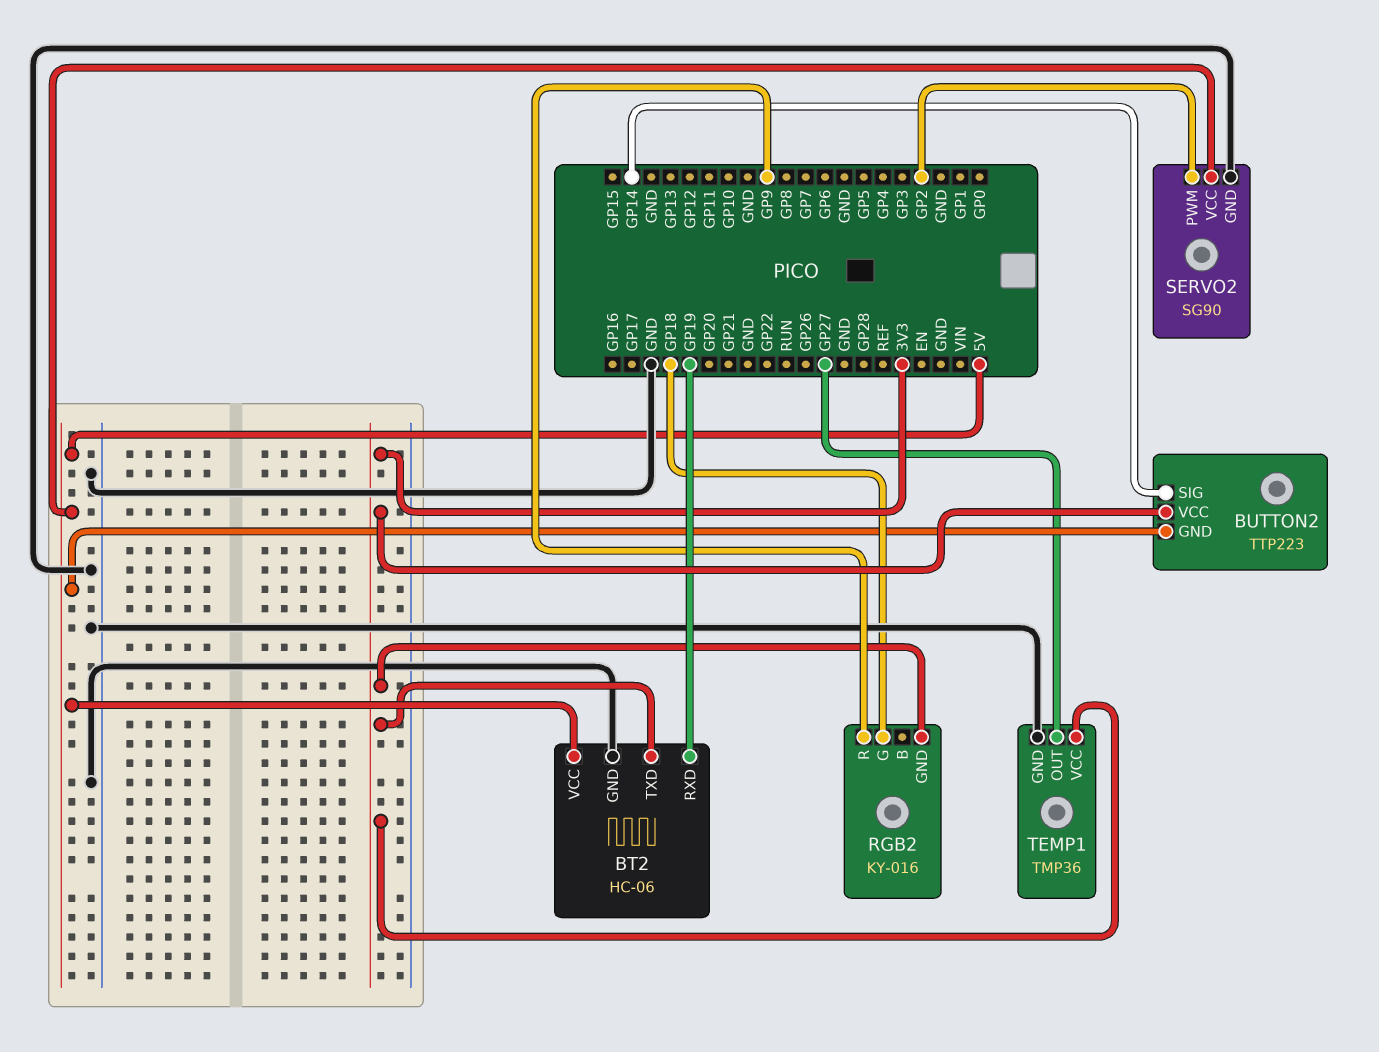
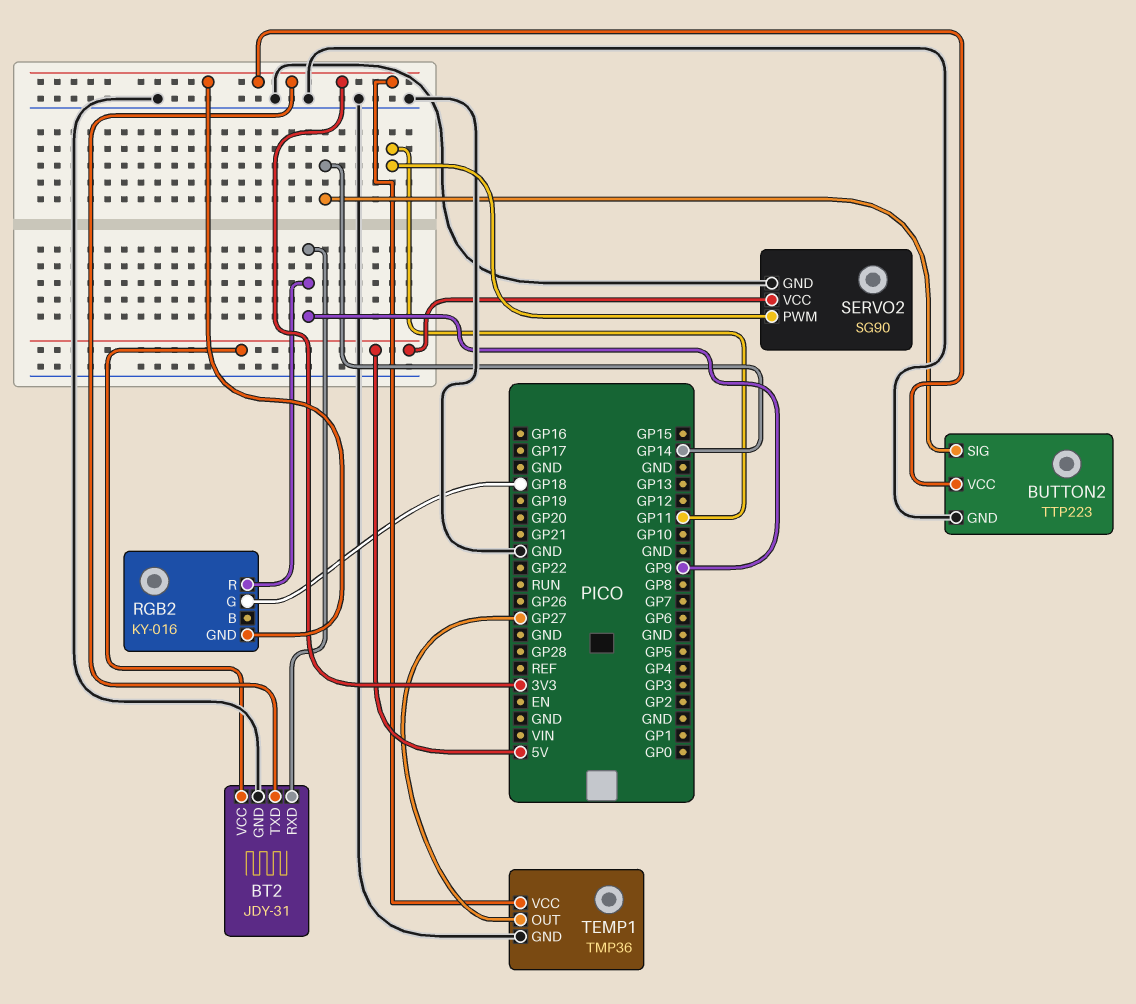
BT2: HC-06 -> JDY-31
BT2 pin RXD: GP19 -> GP9
BUTTON2 pin GND: 5V -> GND
SERVO2 pin PWM: GP2 -> GP11

